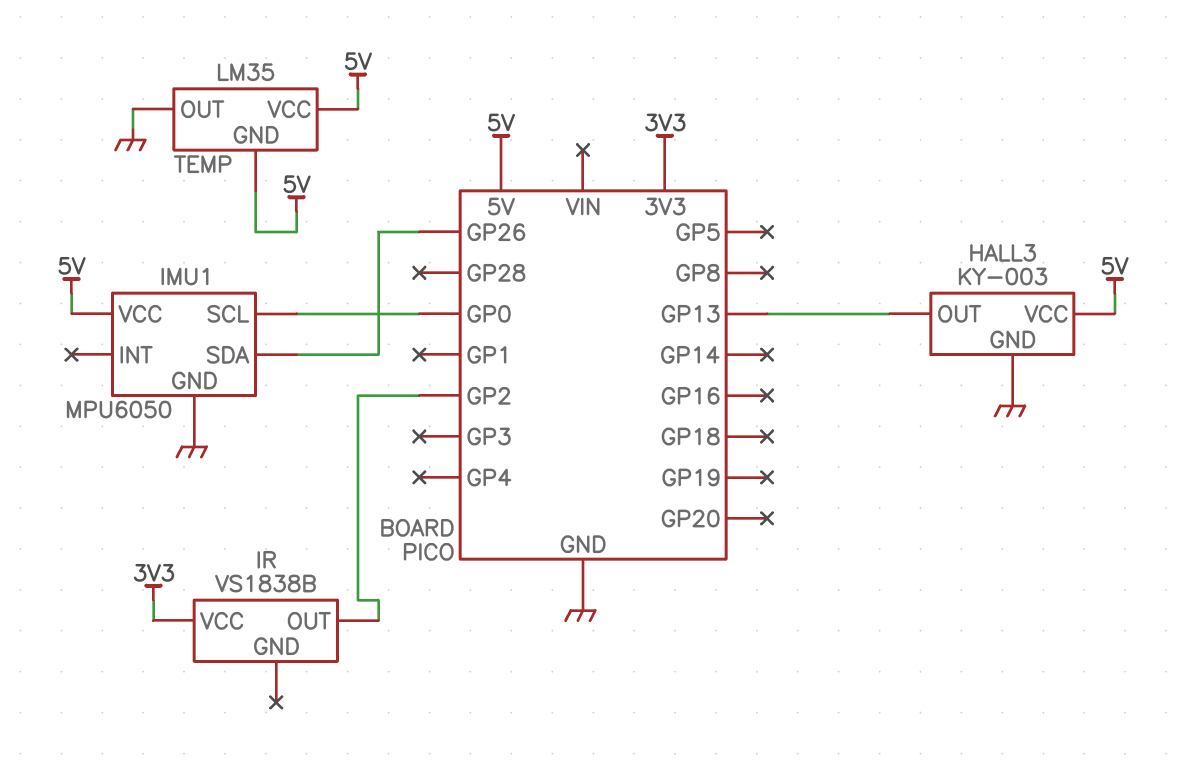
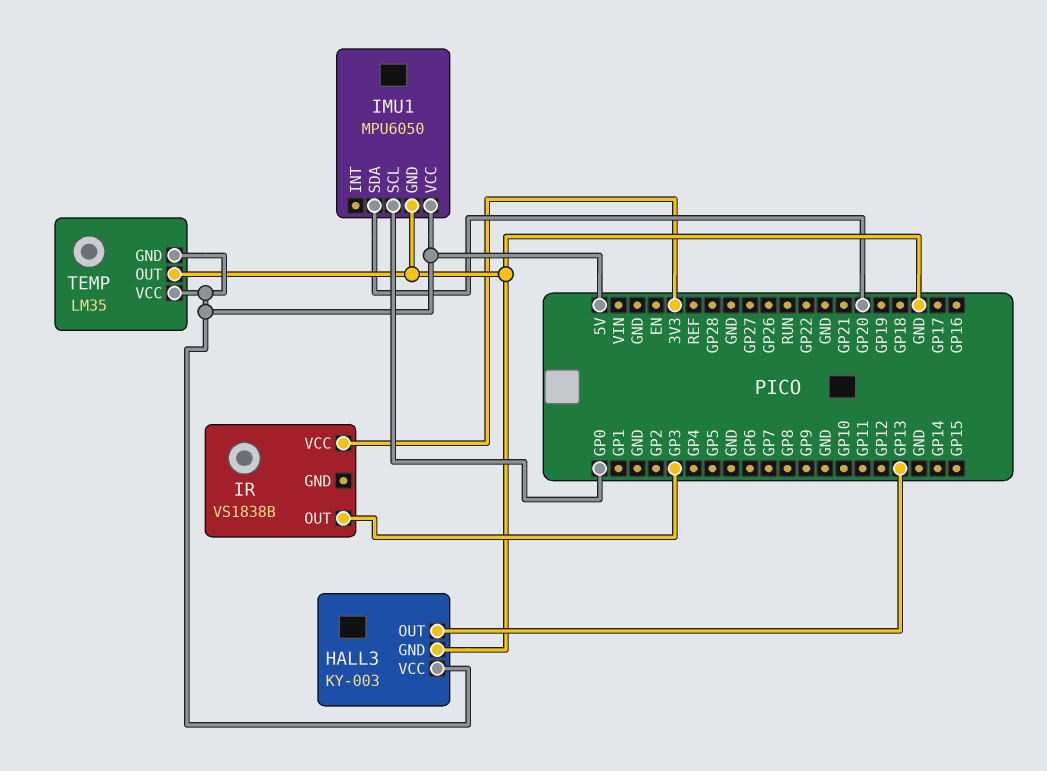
IMU1 pin SDA: GP26 -> GP20
IR pin OUT: GP2 -> GP3

